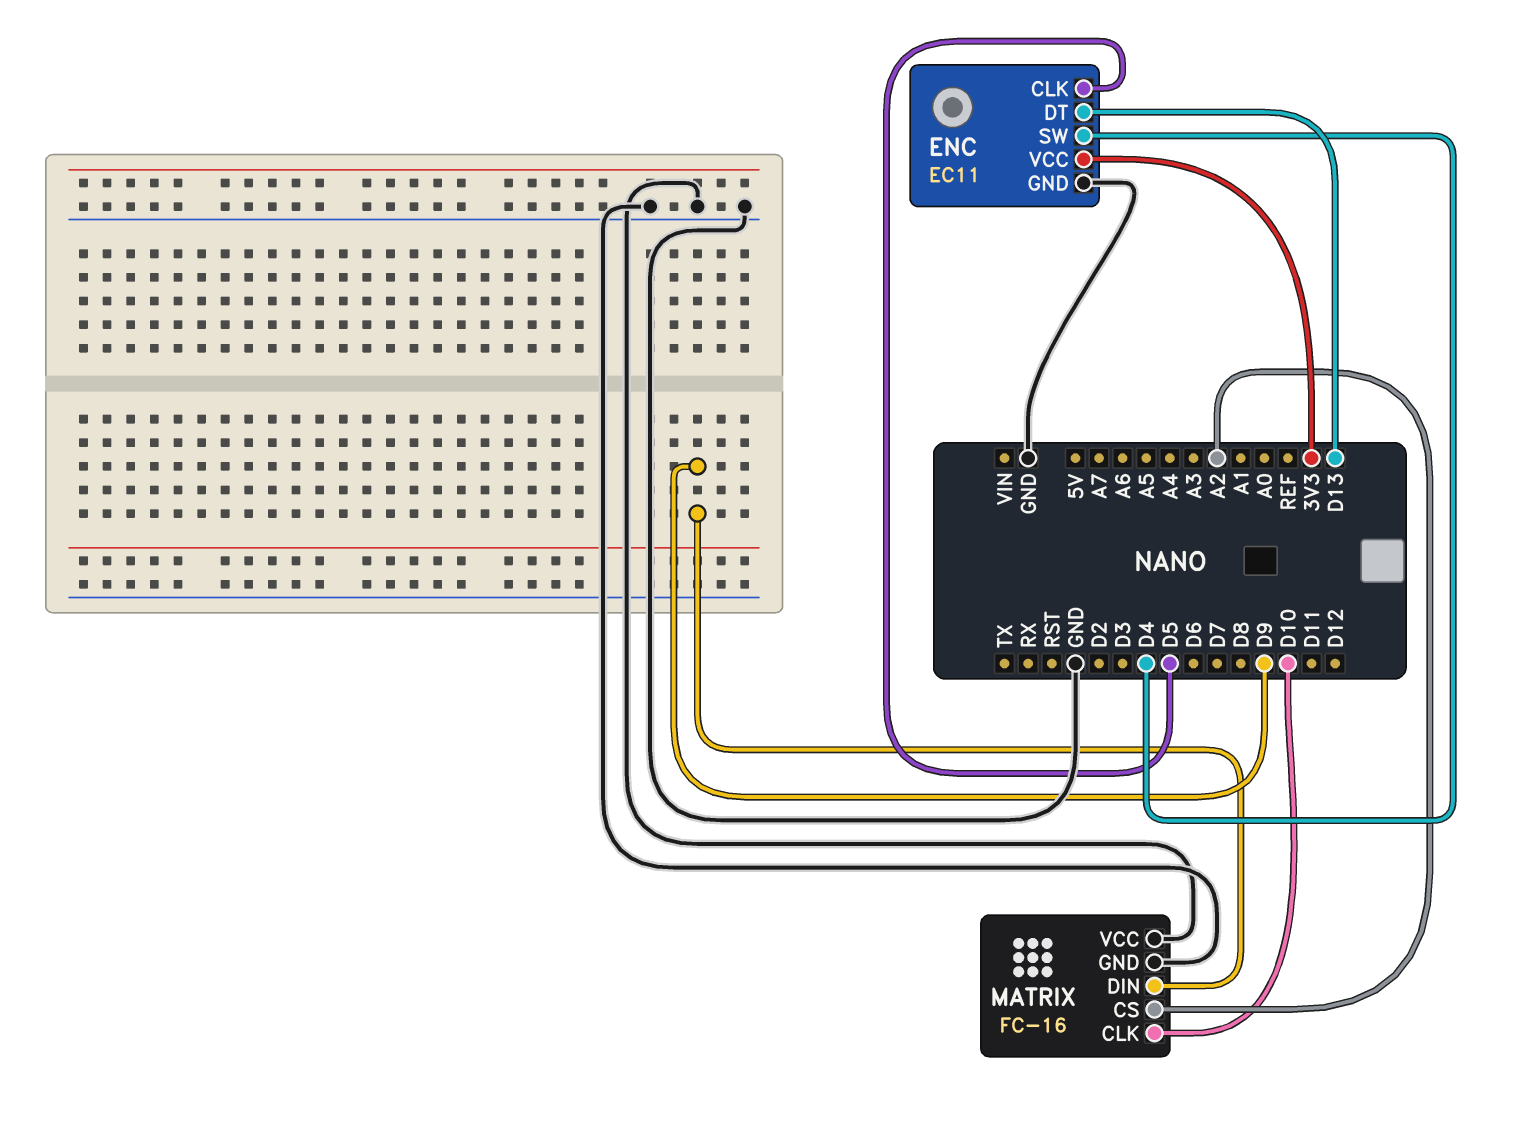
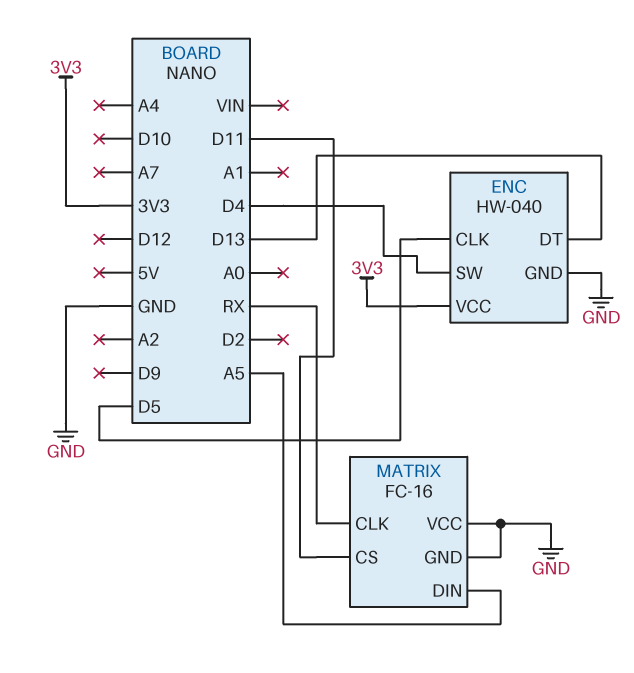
ENC: EC11 -> HW-040
MATRIX pin CLK: D10 -> RX
MATRIX pin CS: A2 -> D11
MATRIX pin DIN: D9 -> A5

